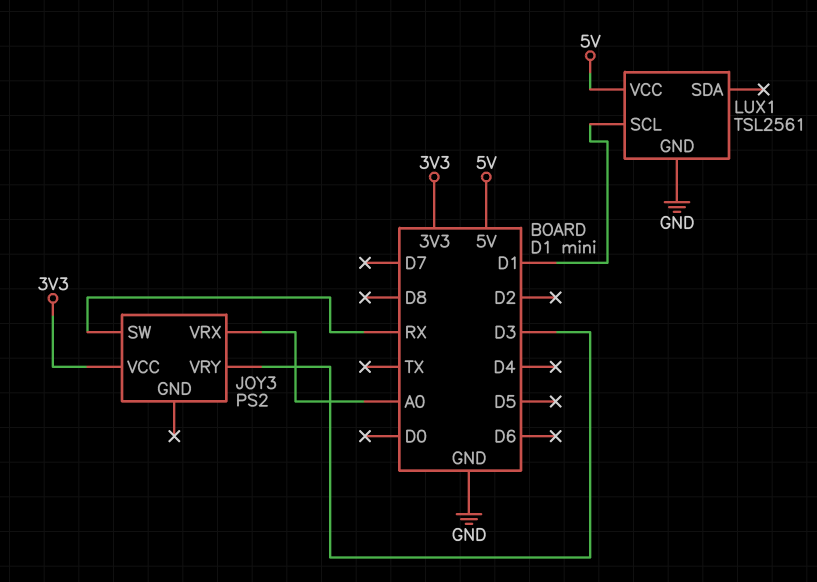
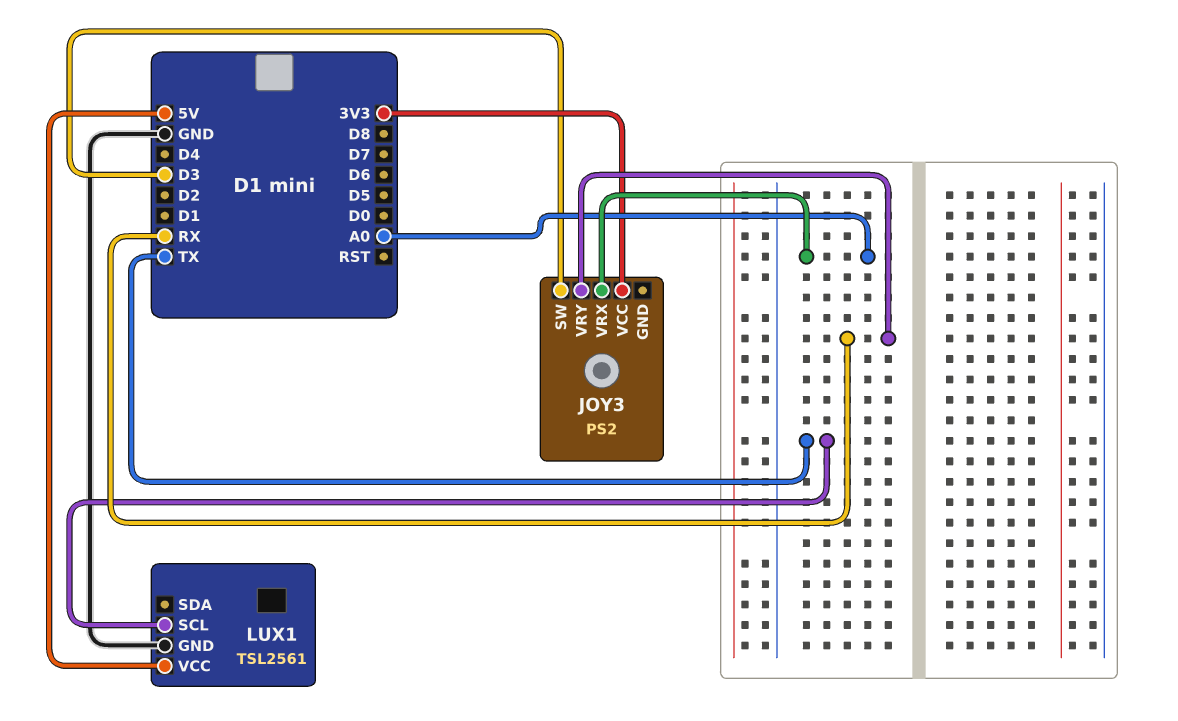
JOY3 pin SW: RX -> D3
JOY3 pin VRY: D3 -> RX
LUX1 pin SCL: D1 -> TX

